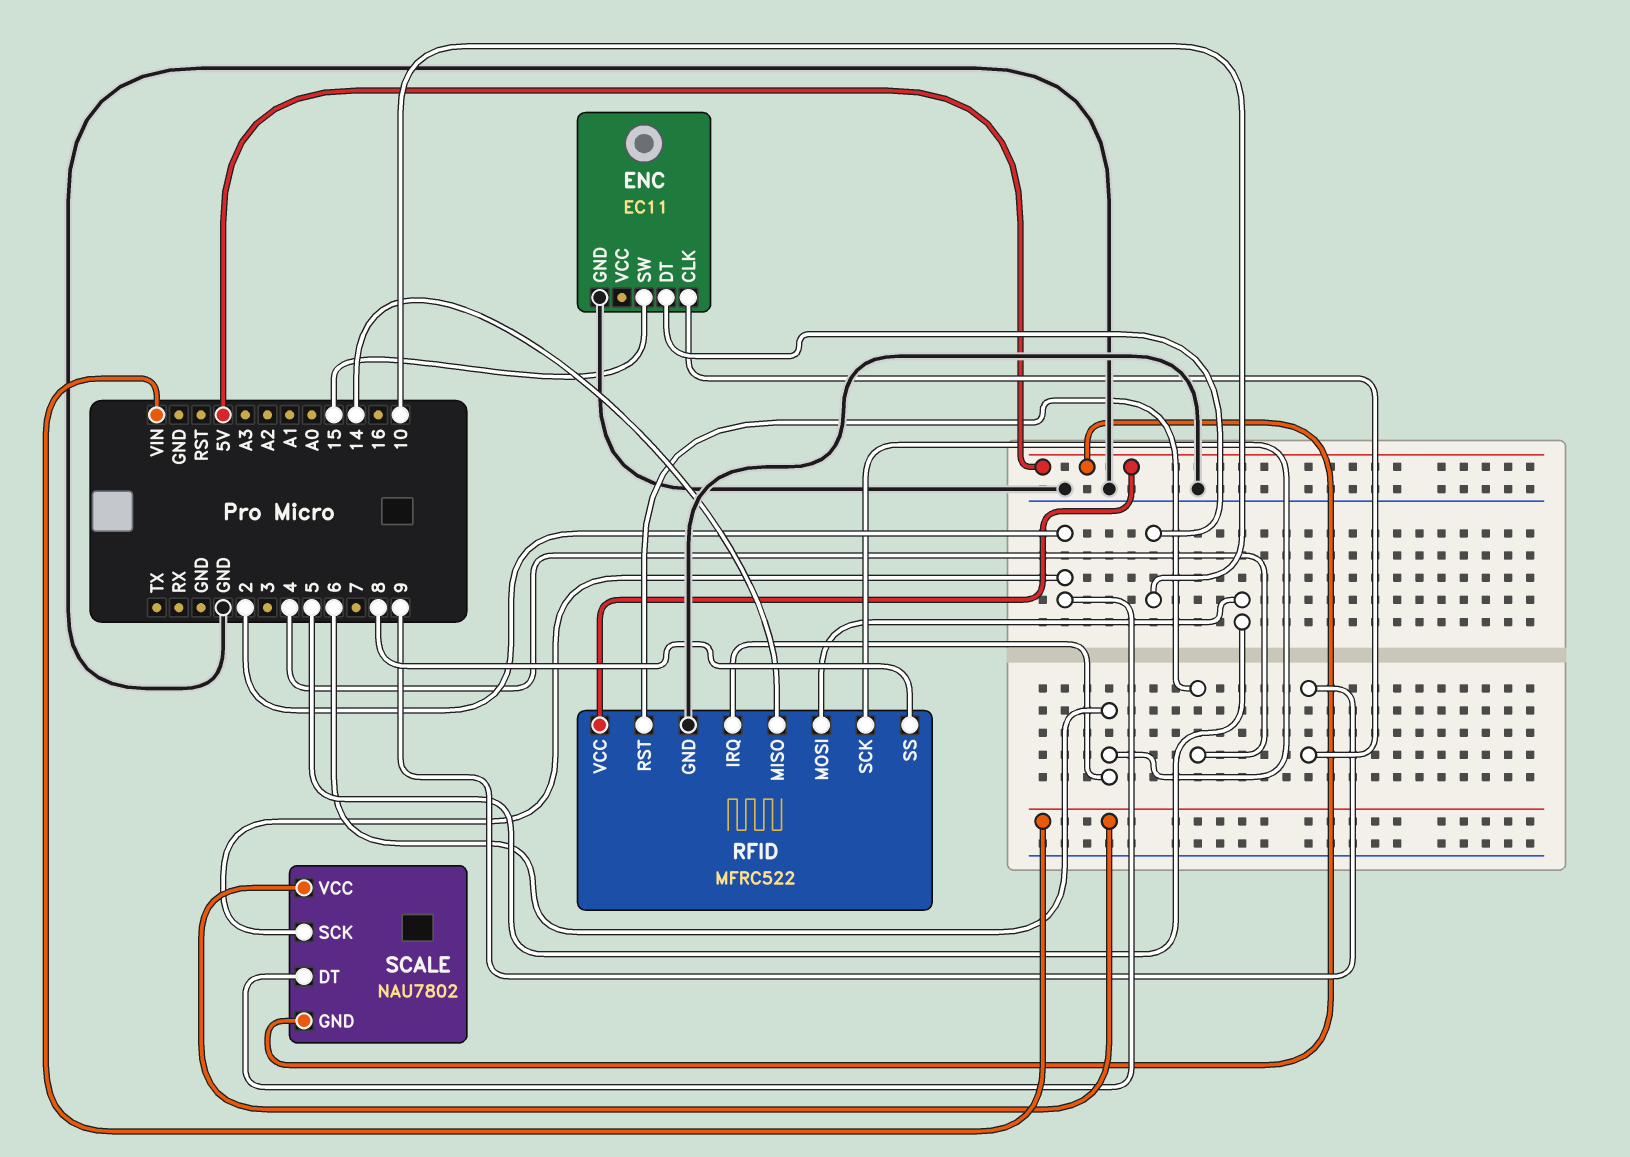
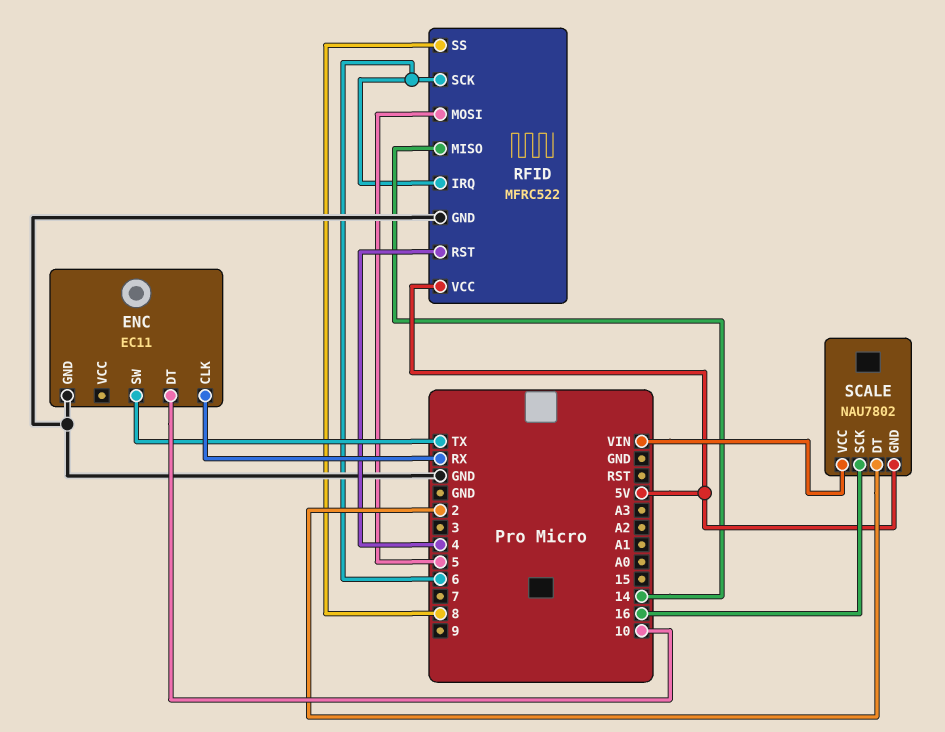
ENC pin CLK: 9 -> RX
ENC pin SW: 15 -> TX
SCALE pin SCK: 2 -> 16

